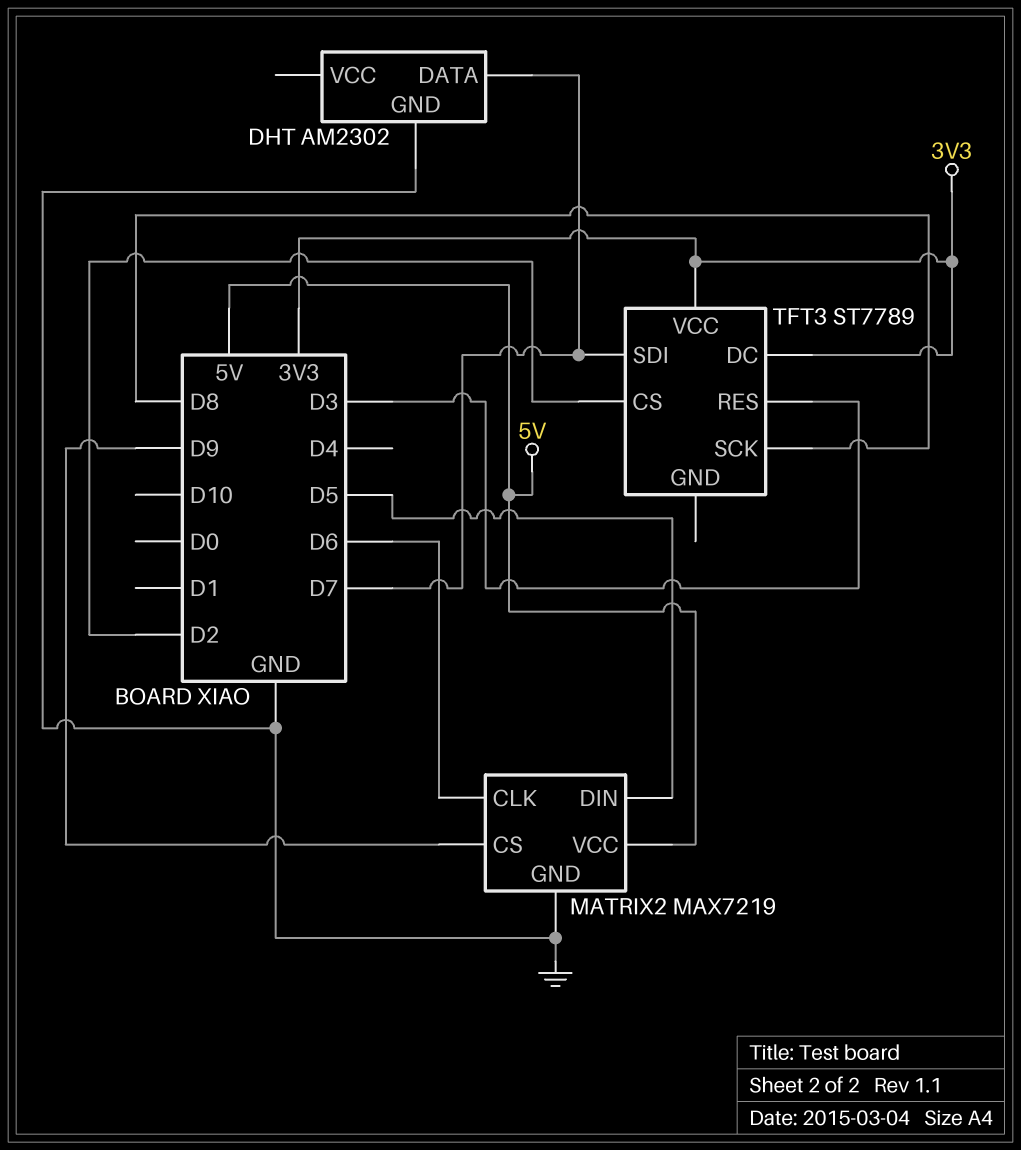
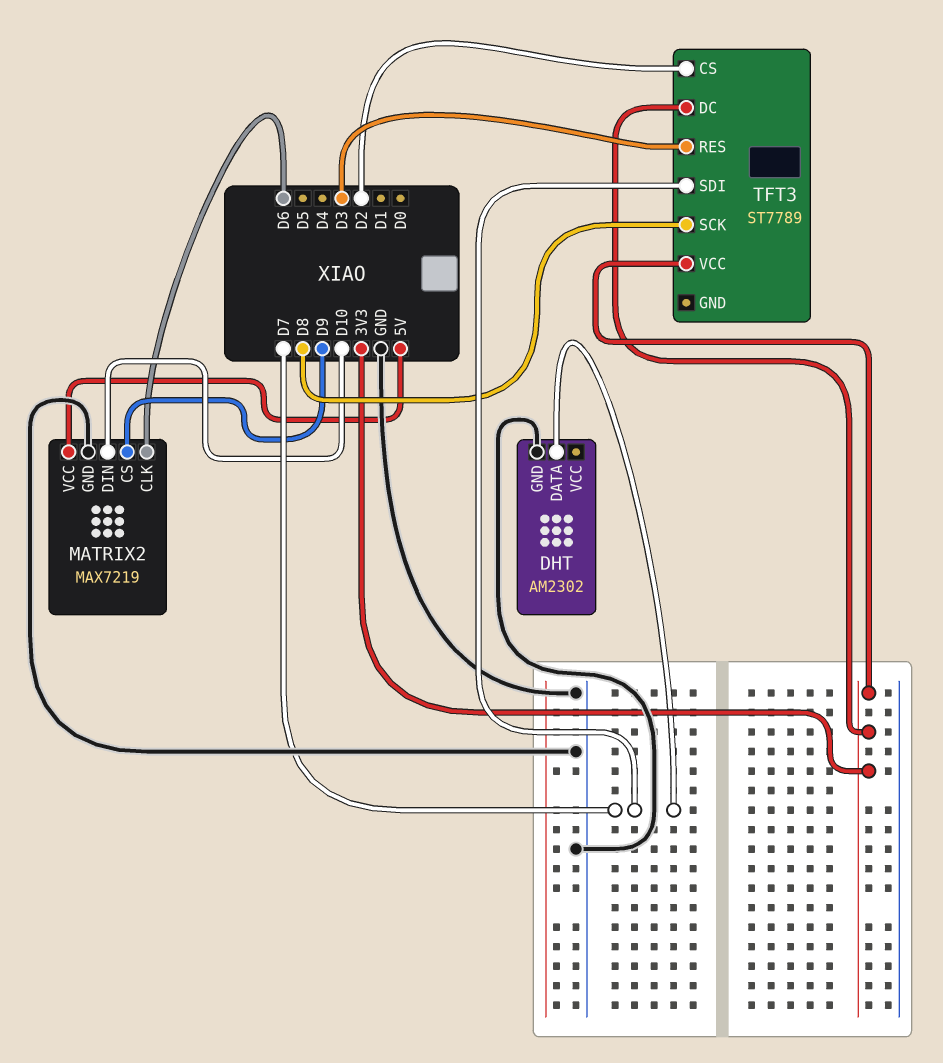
MATRIX2 pin DIN: D5 -> D10

